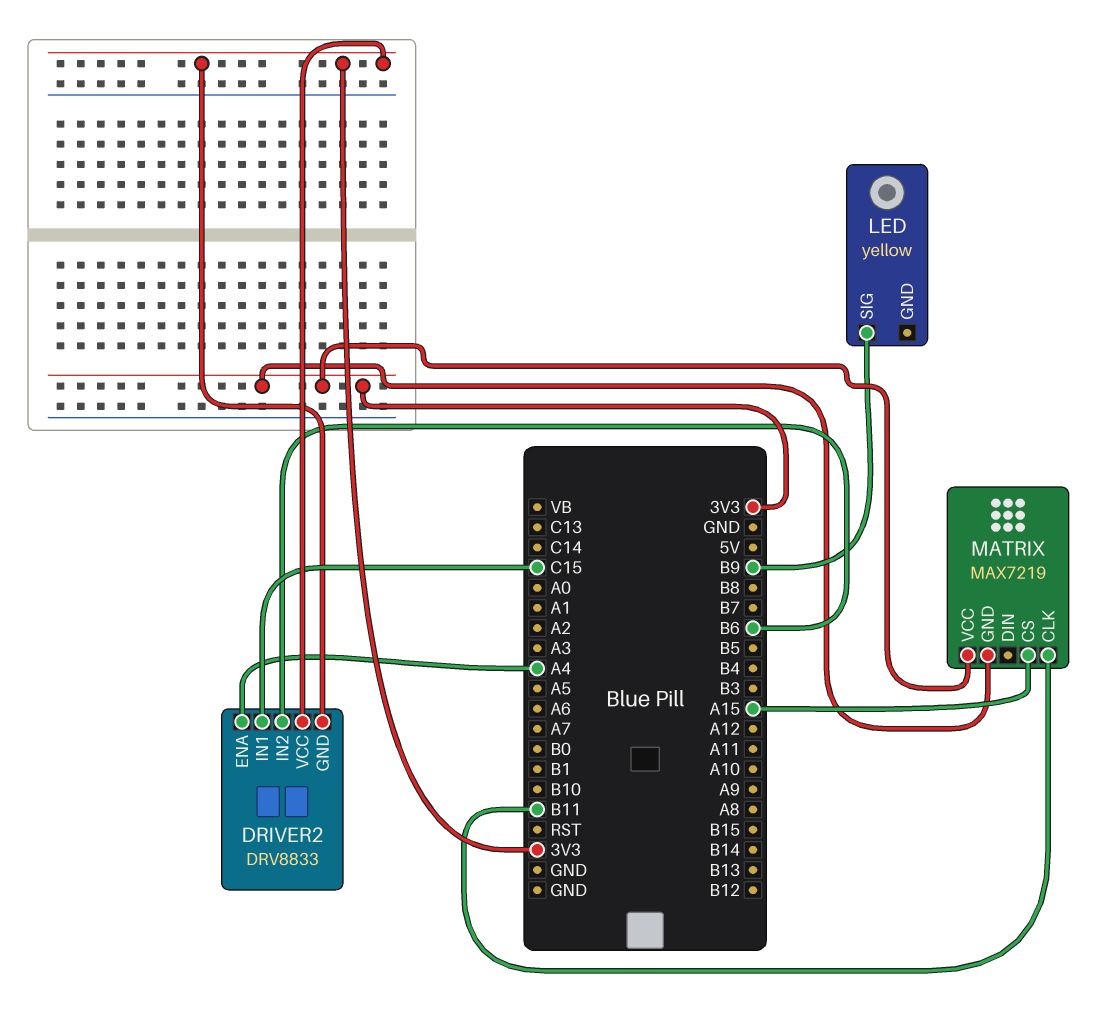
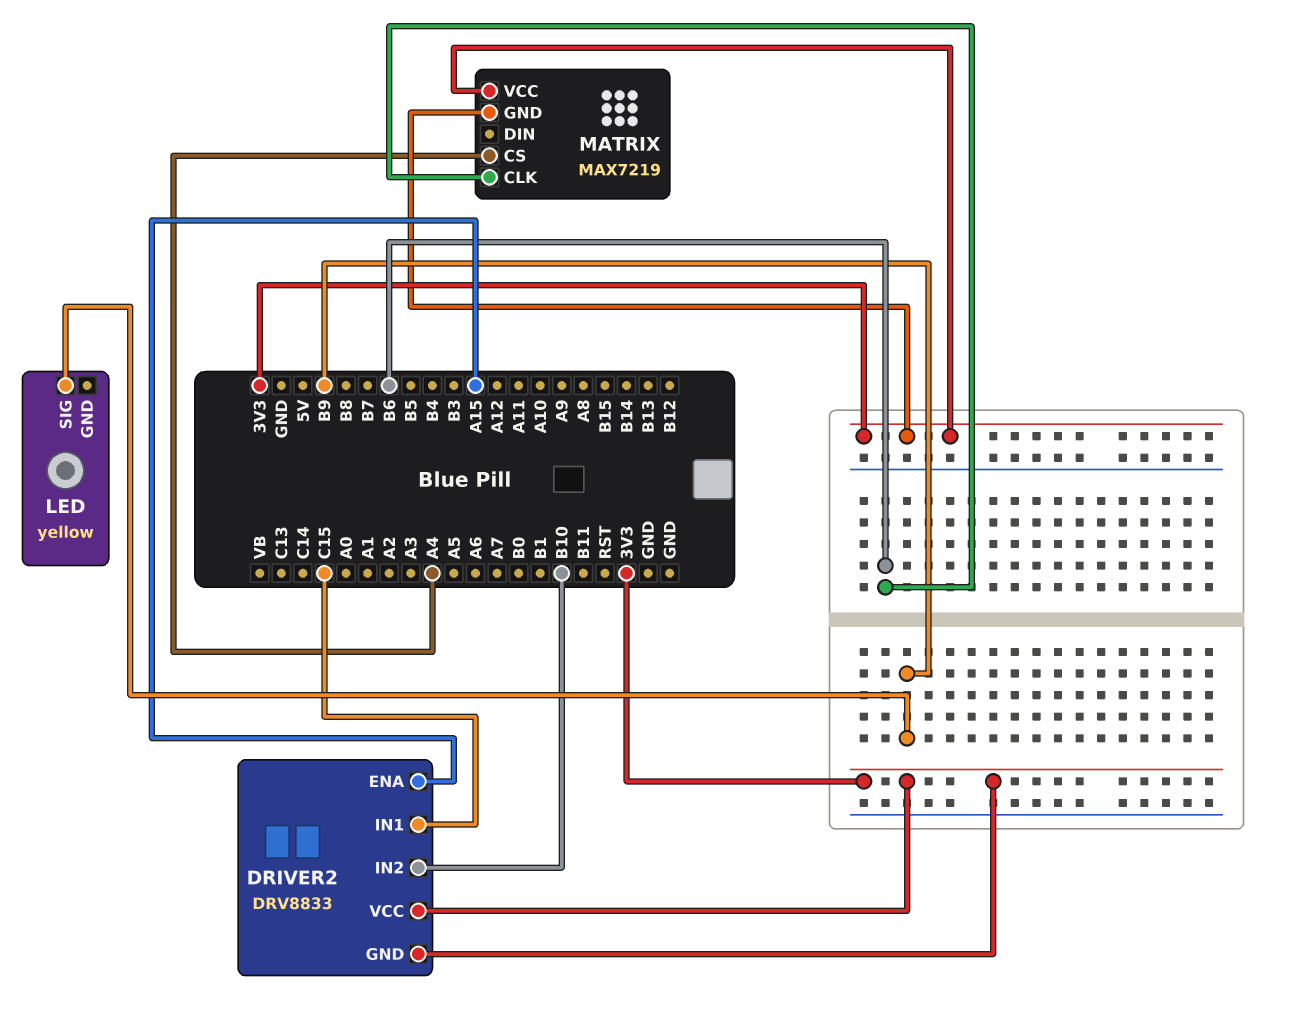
DRIVER2 pin ENA: A4 -> A15
DRIVER2 pin IN2: B6 -> B10
MATRIX pin CLK: B11 -> B6
MATRIX pin CS: A15 -> A4

